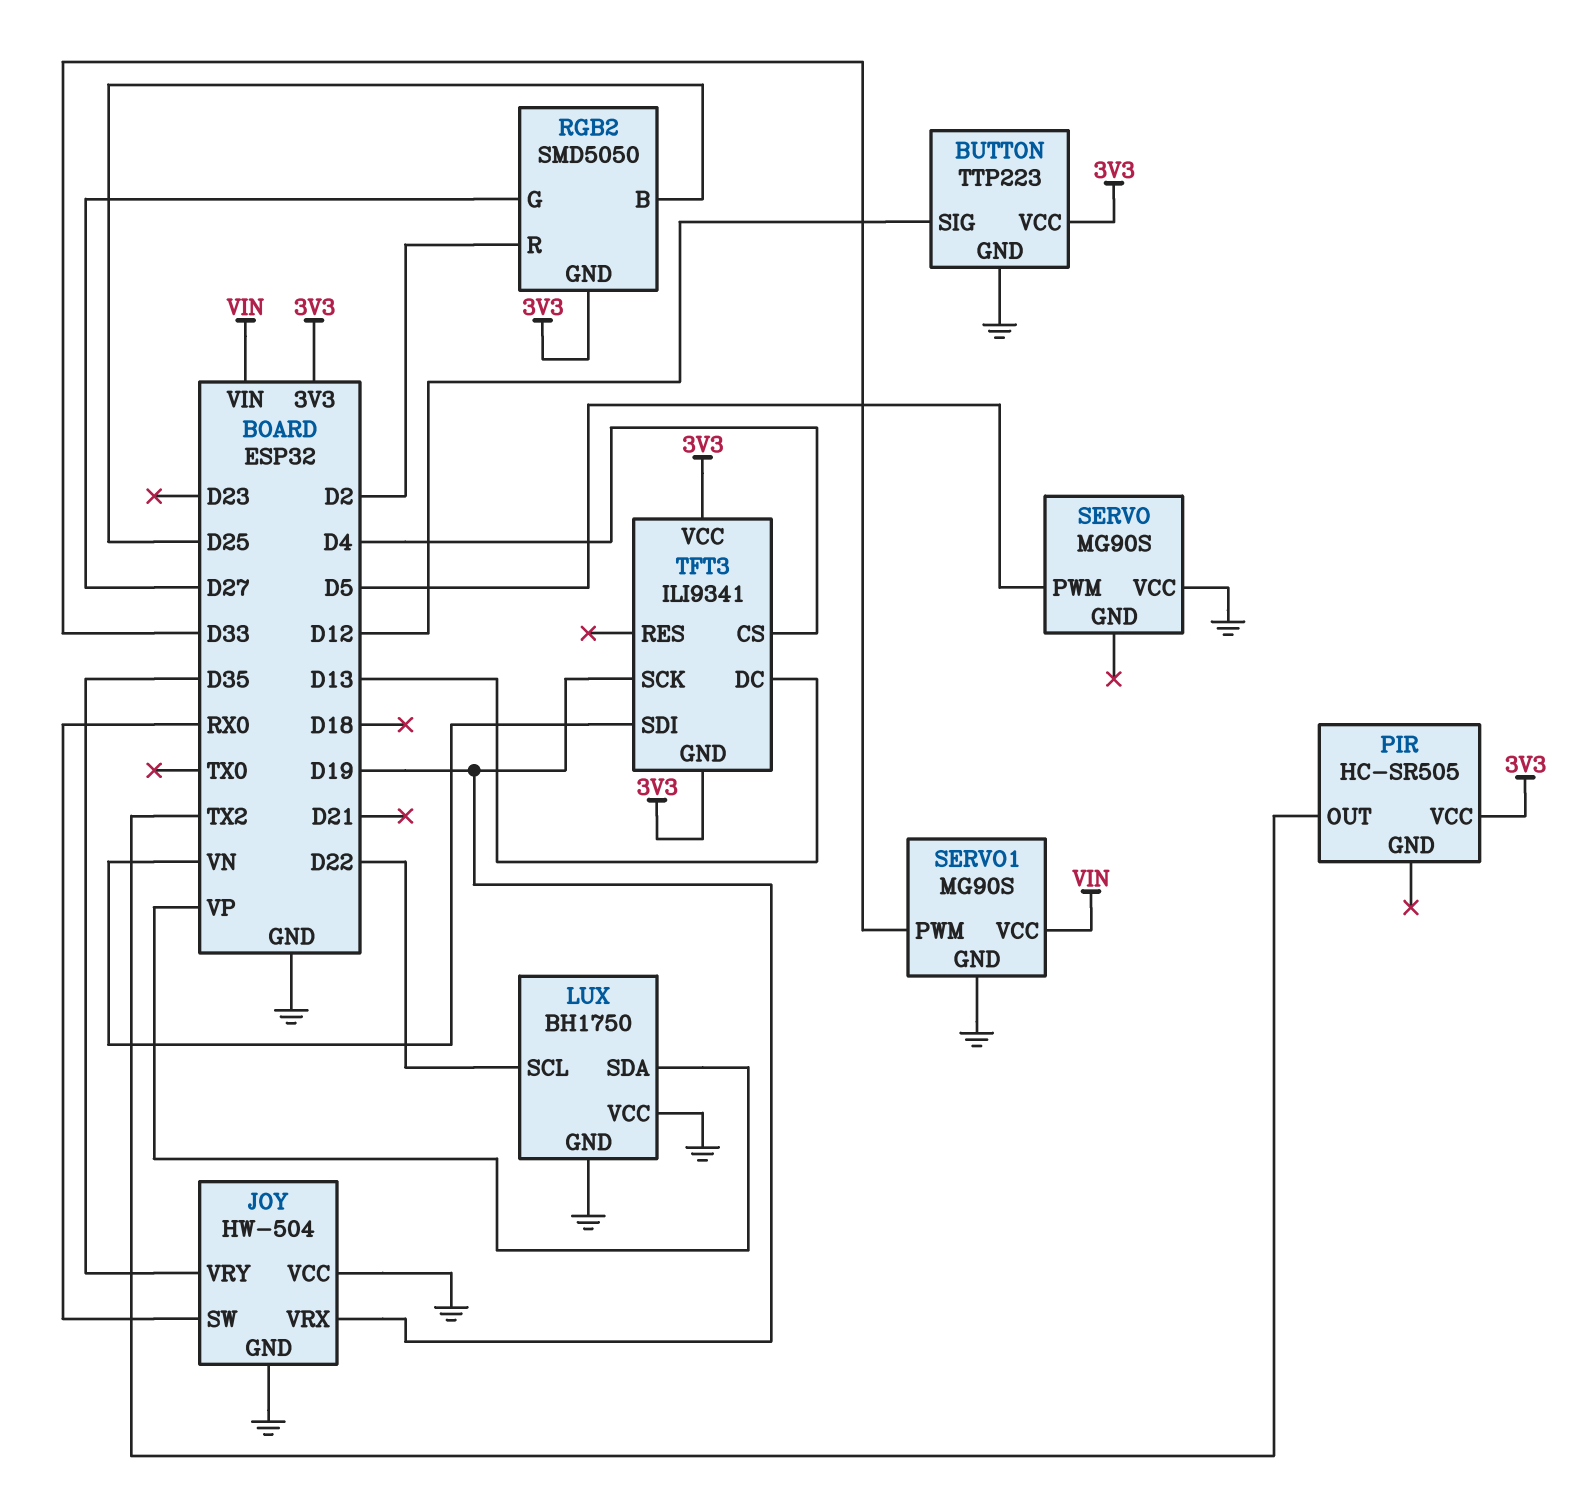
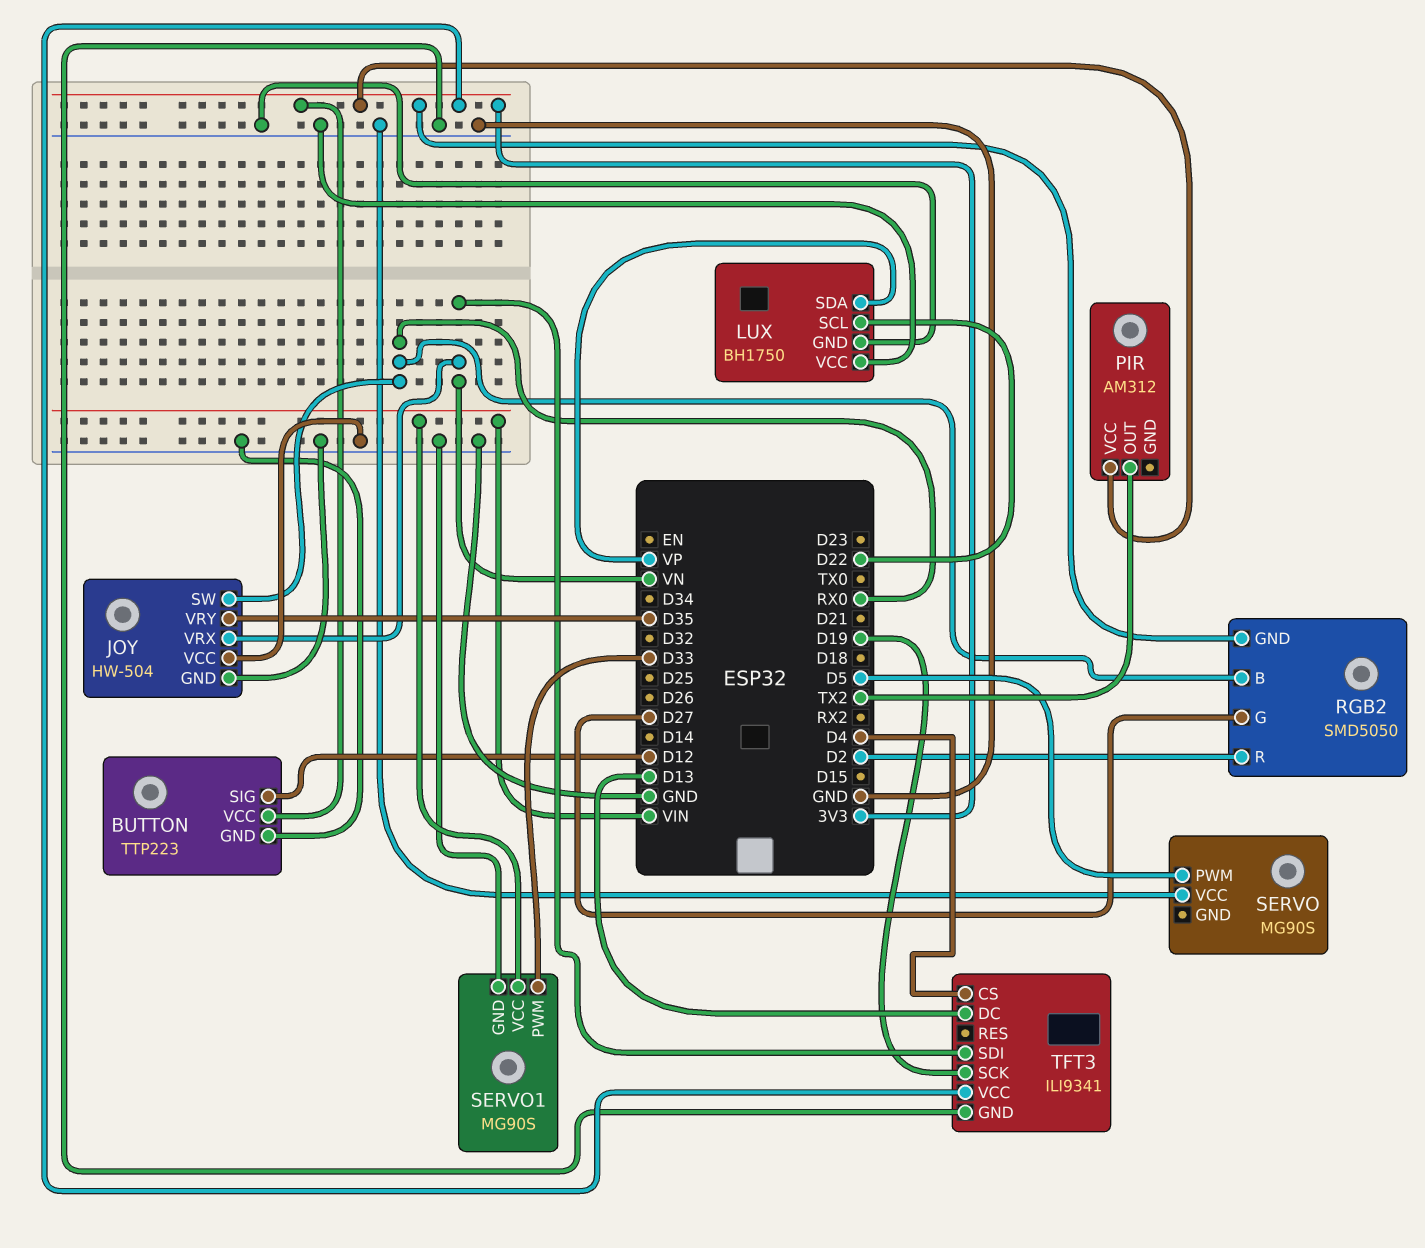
JOY pin VRX: D19 -> VN
PIR: HC-SR505 -> AM312
RGB2 pin B: D25 -> RX0
TFT3 pin GND: 3V3 -> GND

